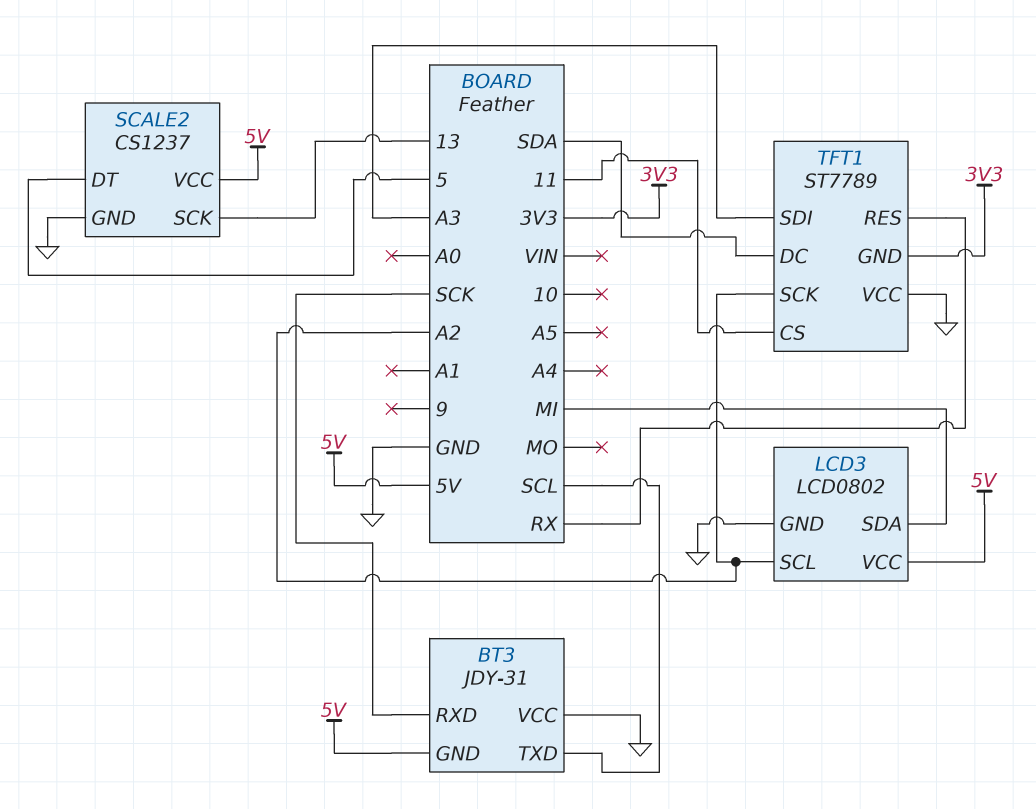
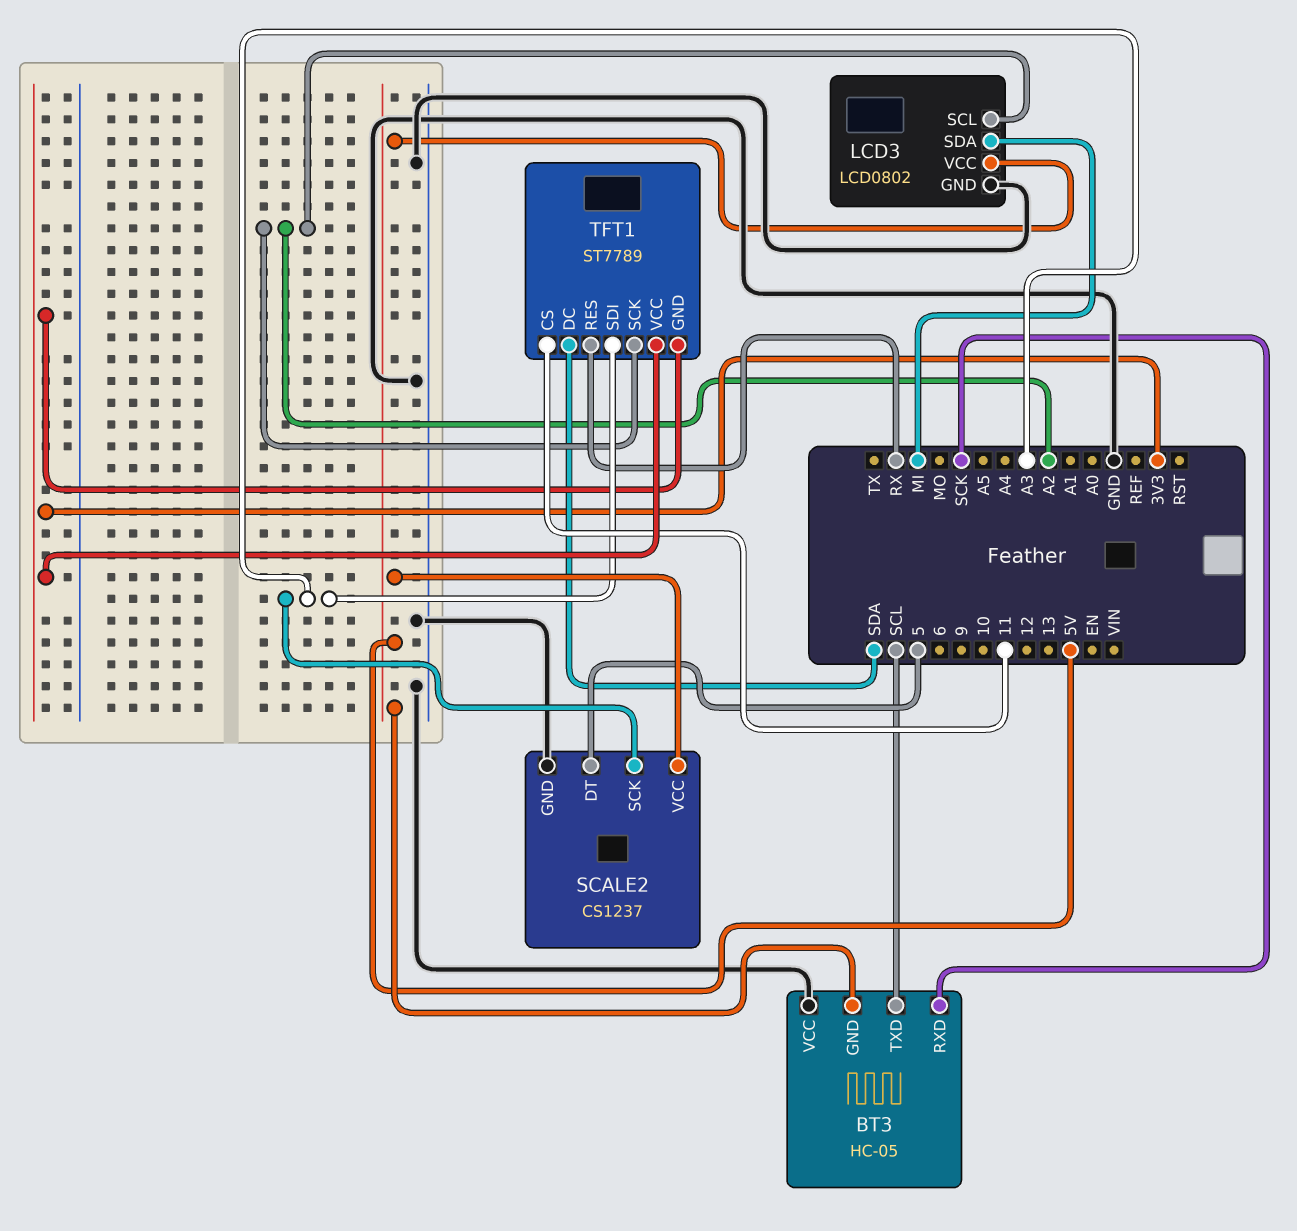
BT3: JDY-31 -> HC-05
SCALE2 pin SCK: 13 -> A3
TFT1 pin VCC: GND -> 3V3

